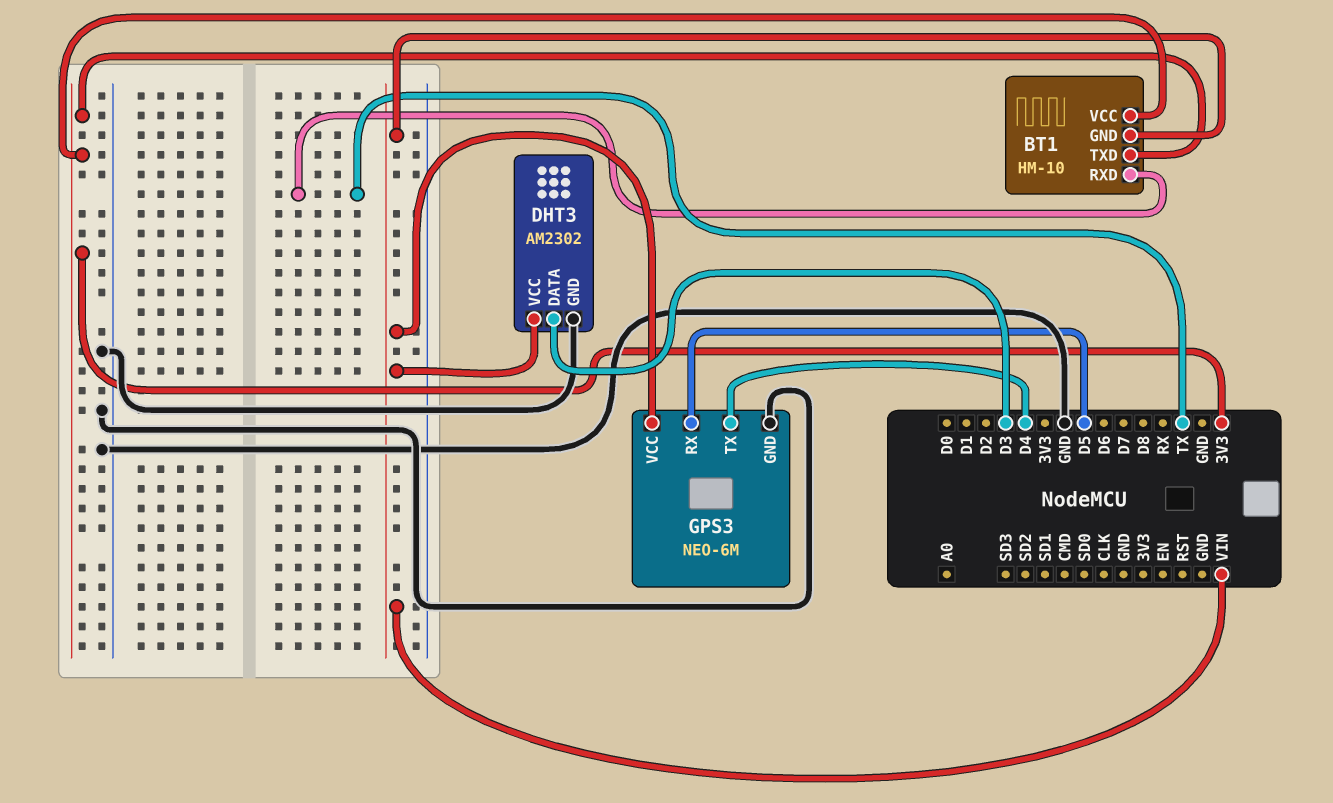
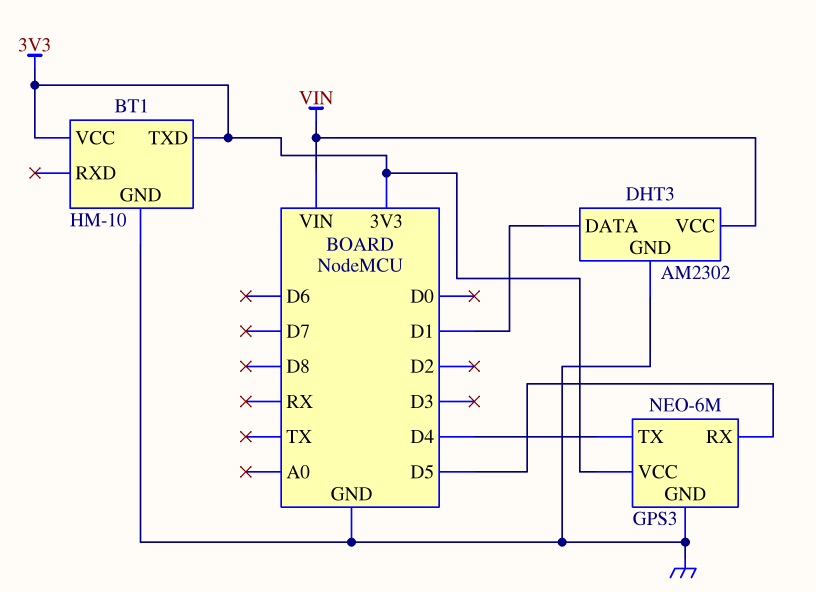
BT1 pin GND: VIN -> GND
BT1 pin RXD: TX -> none
DHT3 pin DATA: D3 -> D1
GPS3 pin VCC: VIN -> 3V3

